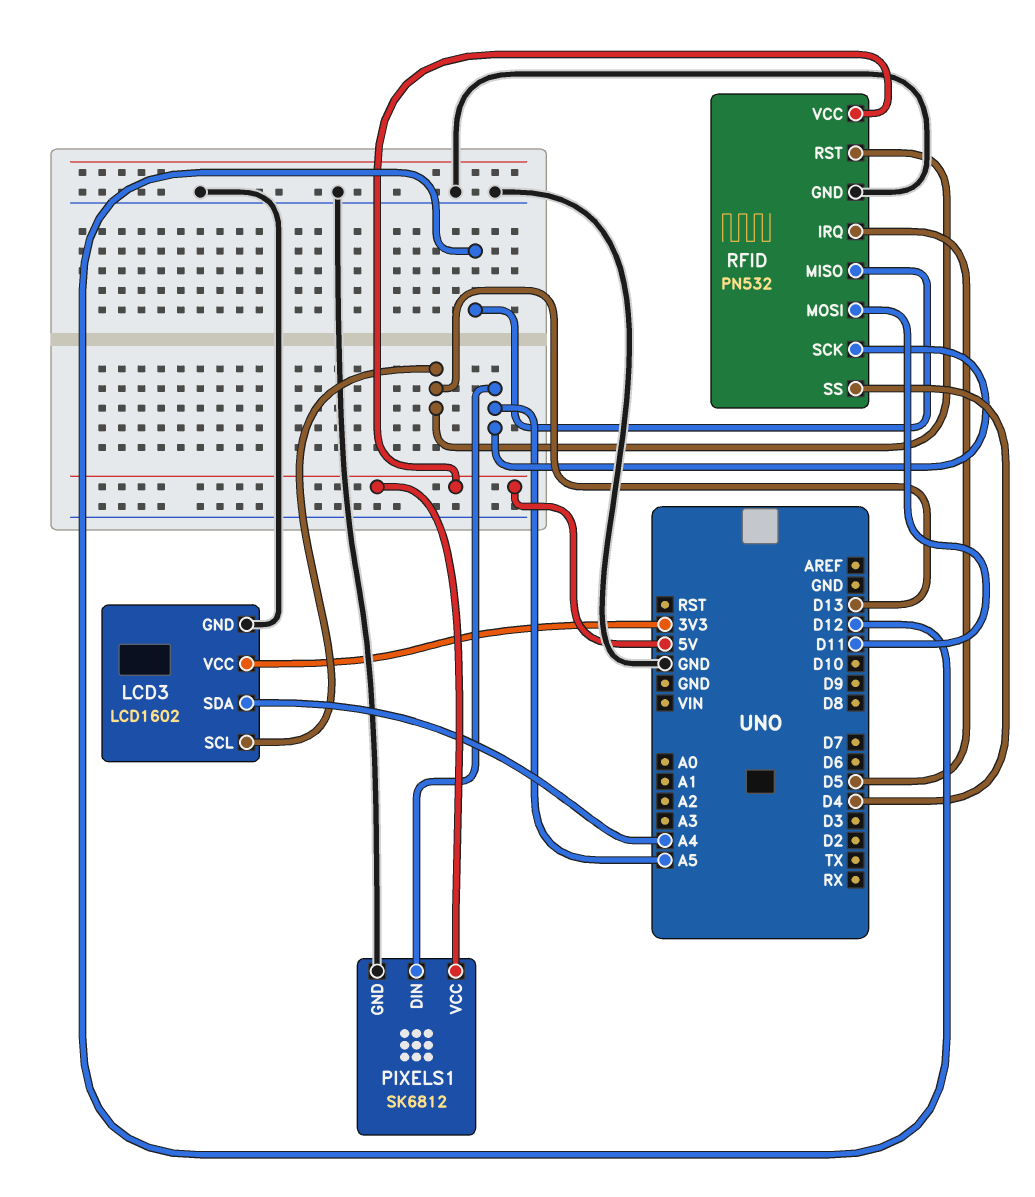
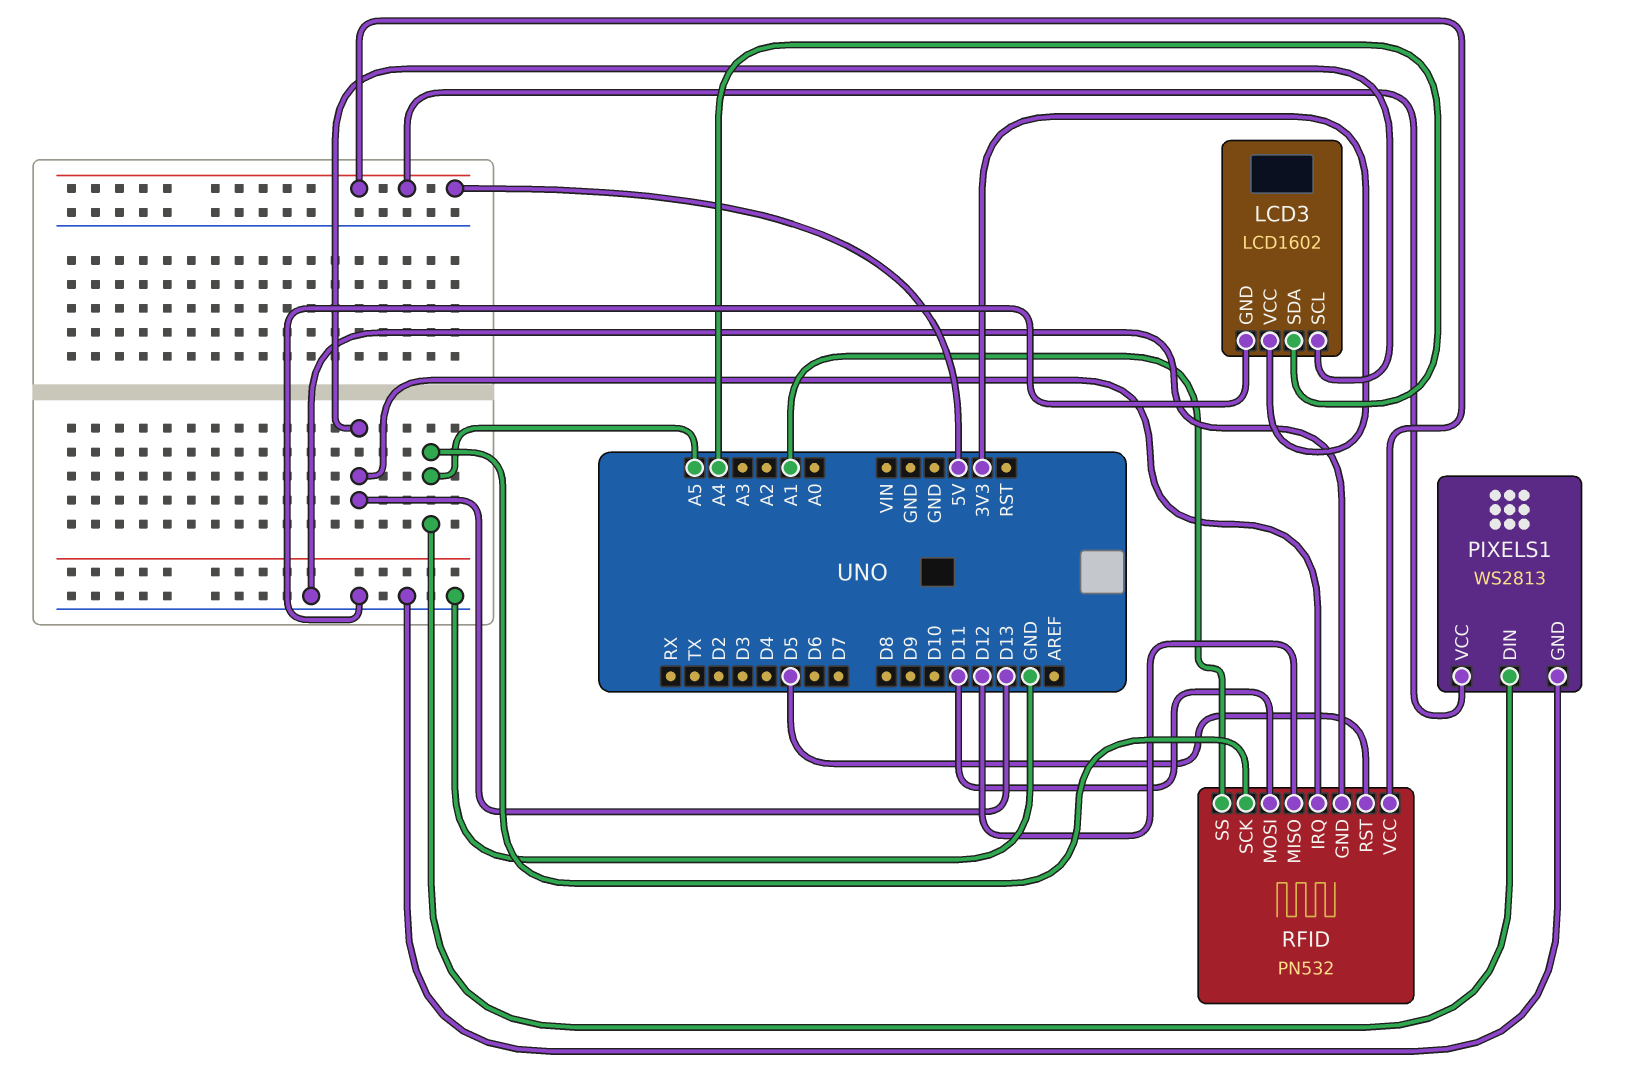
PIXELS1: SK6812 -> WS2813
RFID pin IRQ: D5 -> D13
RFID pin RST: D13 -> D5
RFID pin SS: D4 -> A1

